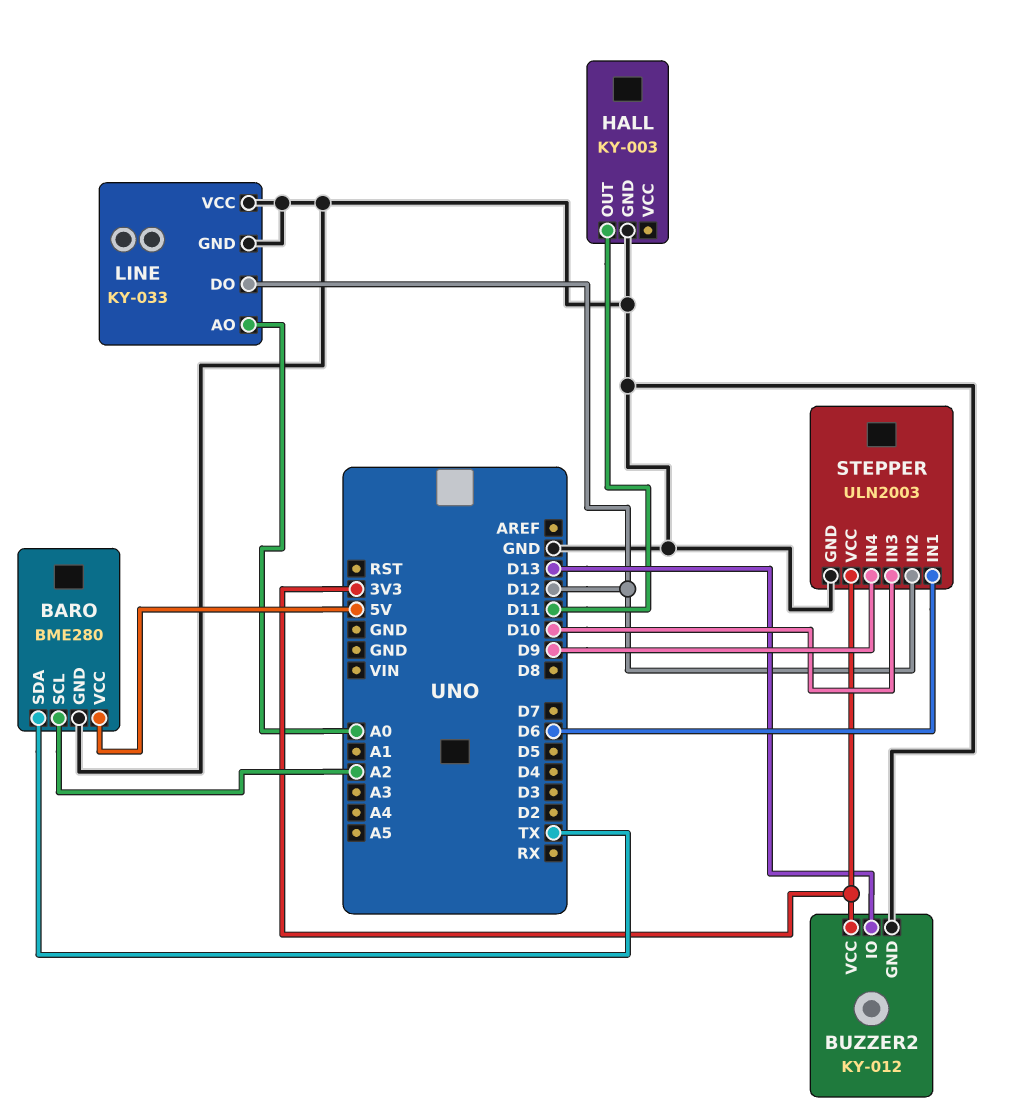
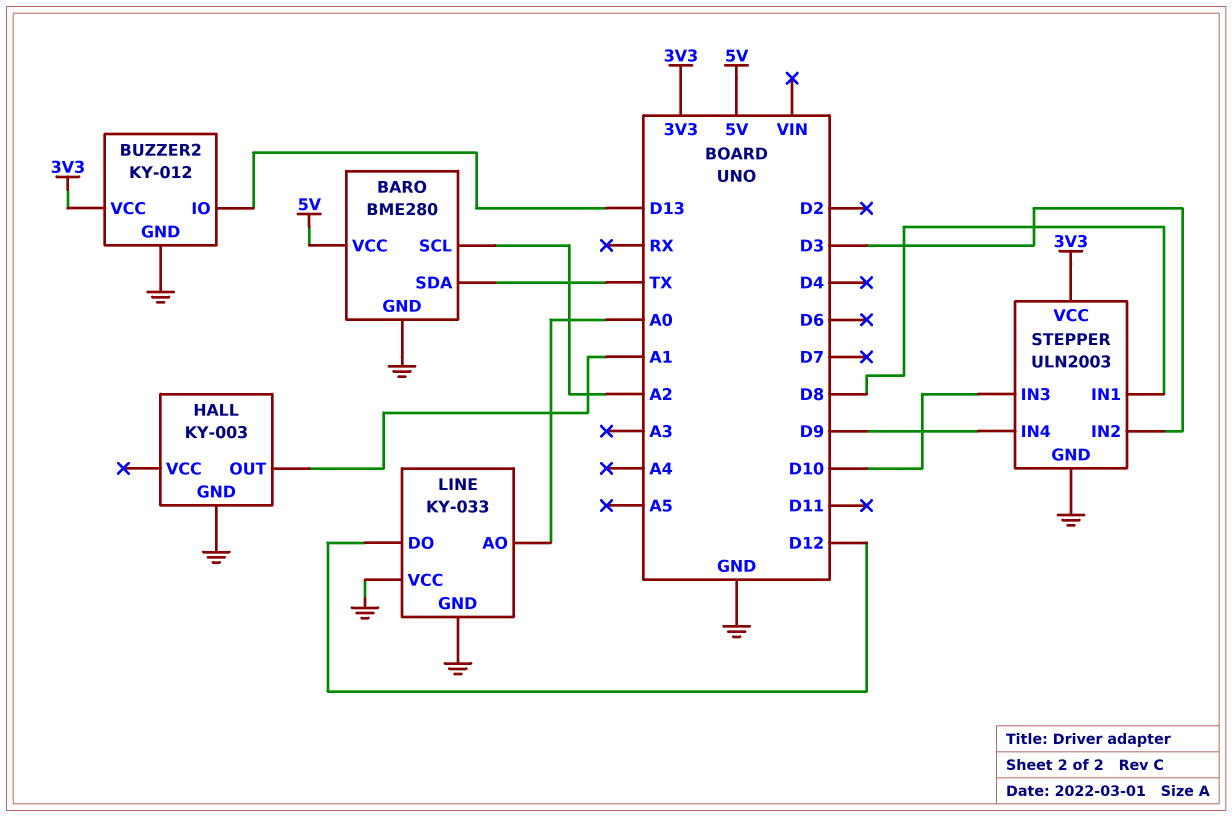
HALL pin OUT: D11 -> A1
STEPPER pin IN1: D6 -> D8
STEPPER pin IN2: D12 -> D3

